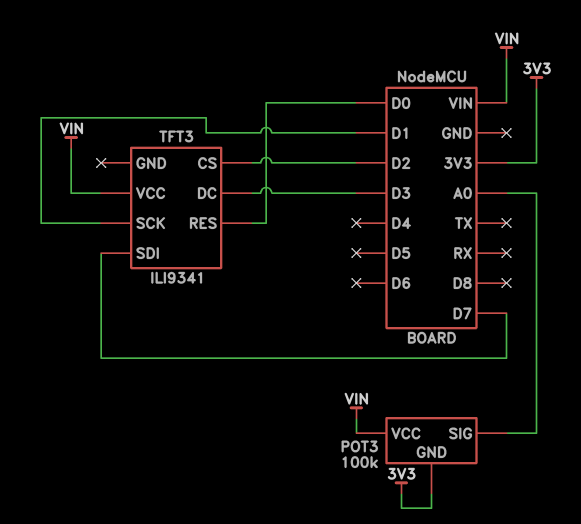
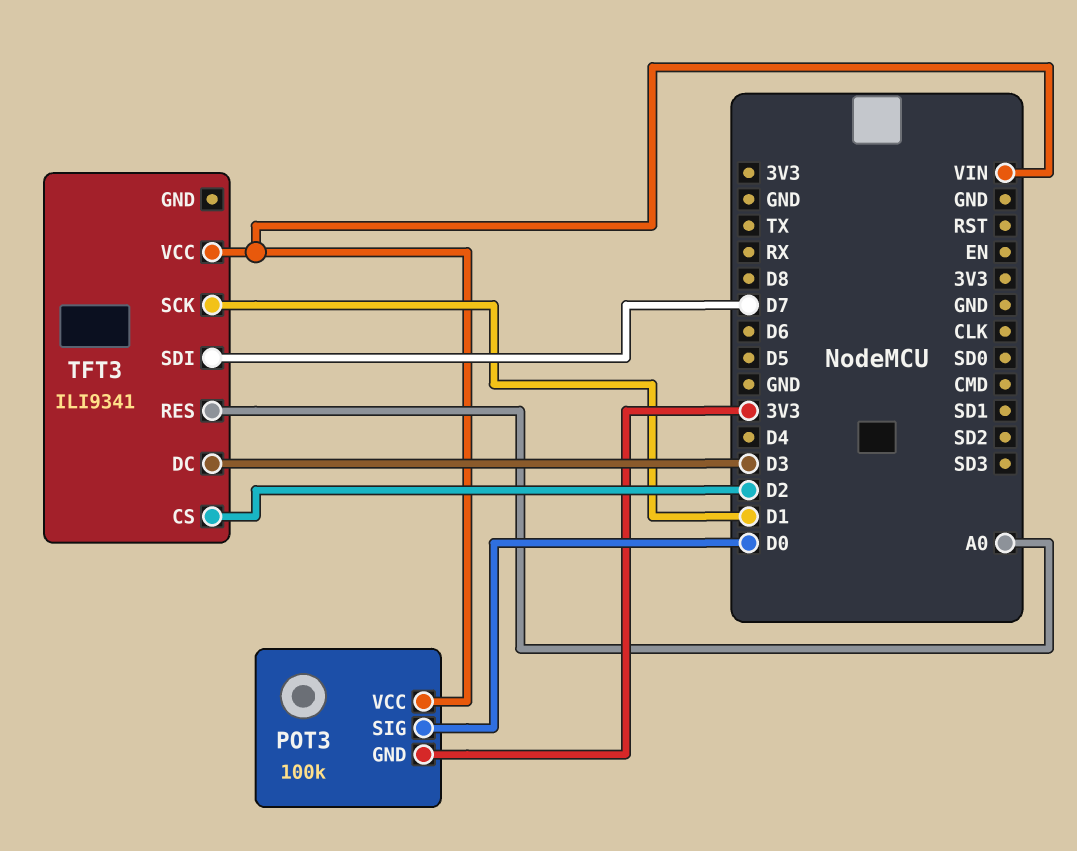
POT3 pin SIG: A0 -> D0
TFT3 pin RES: D0 -> A0

